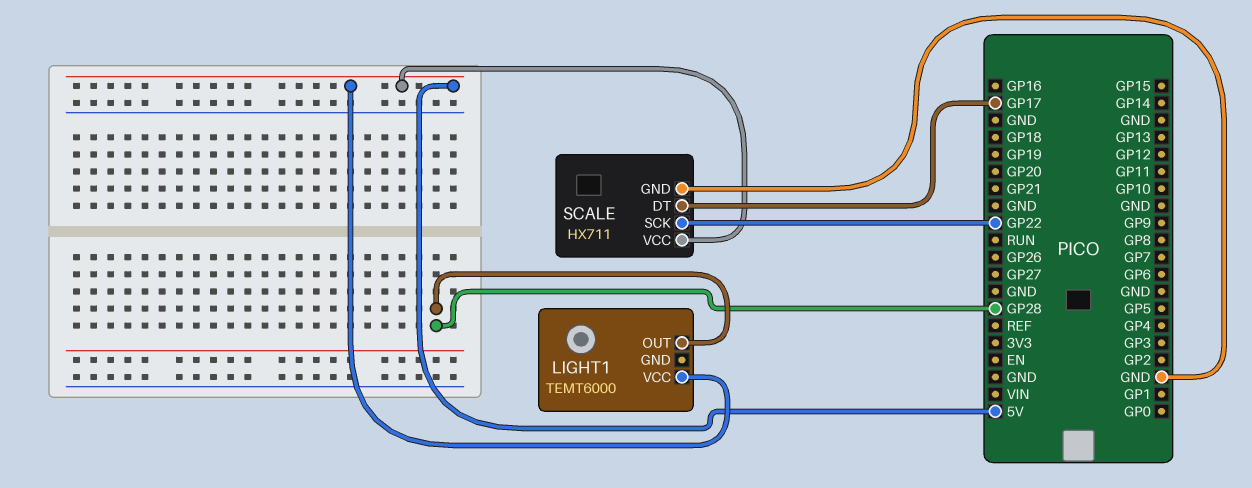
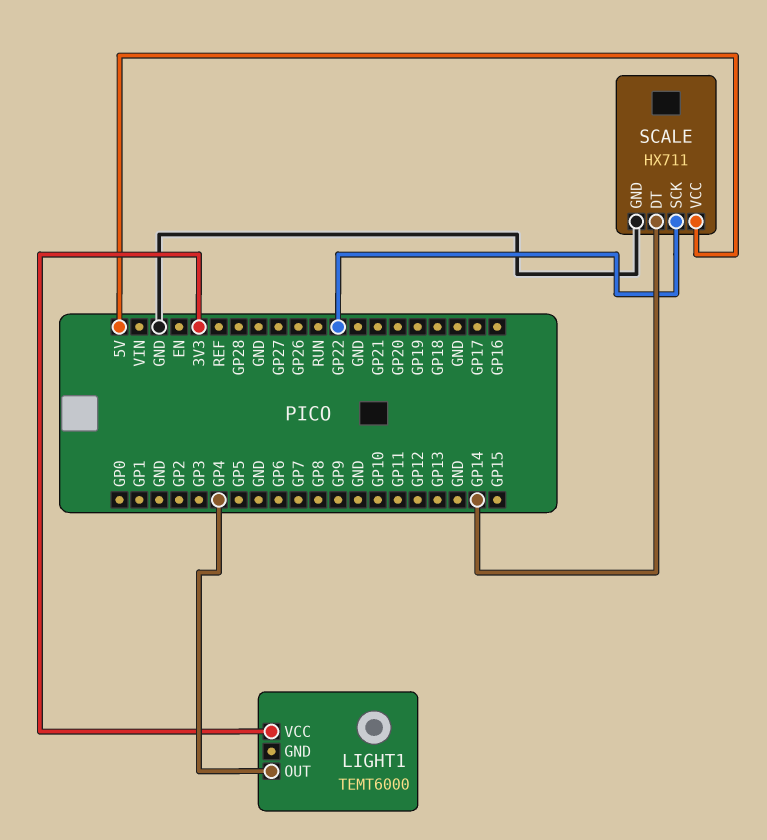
LIGHT1 pin OUT: GP28 -> GP4
LIGHT1 pin VCC: 5V -> 3V3
SCALE pin DT: GP17 -> GP14

